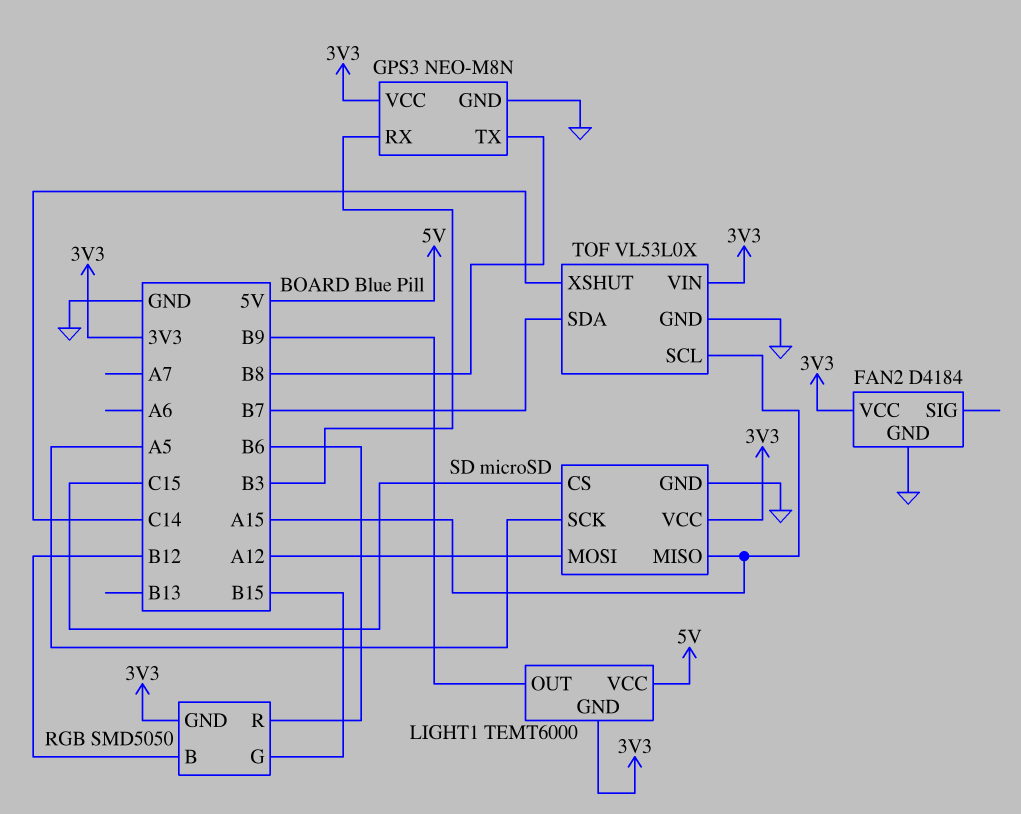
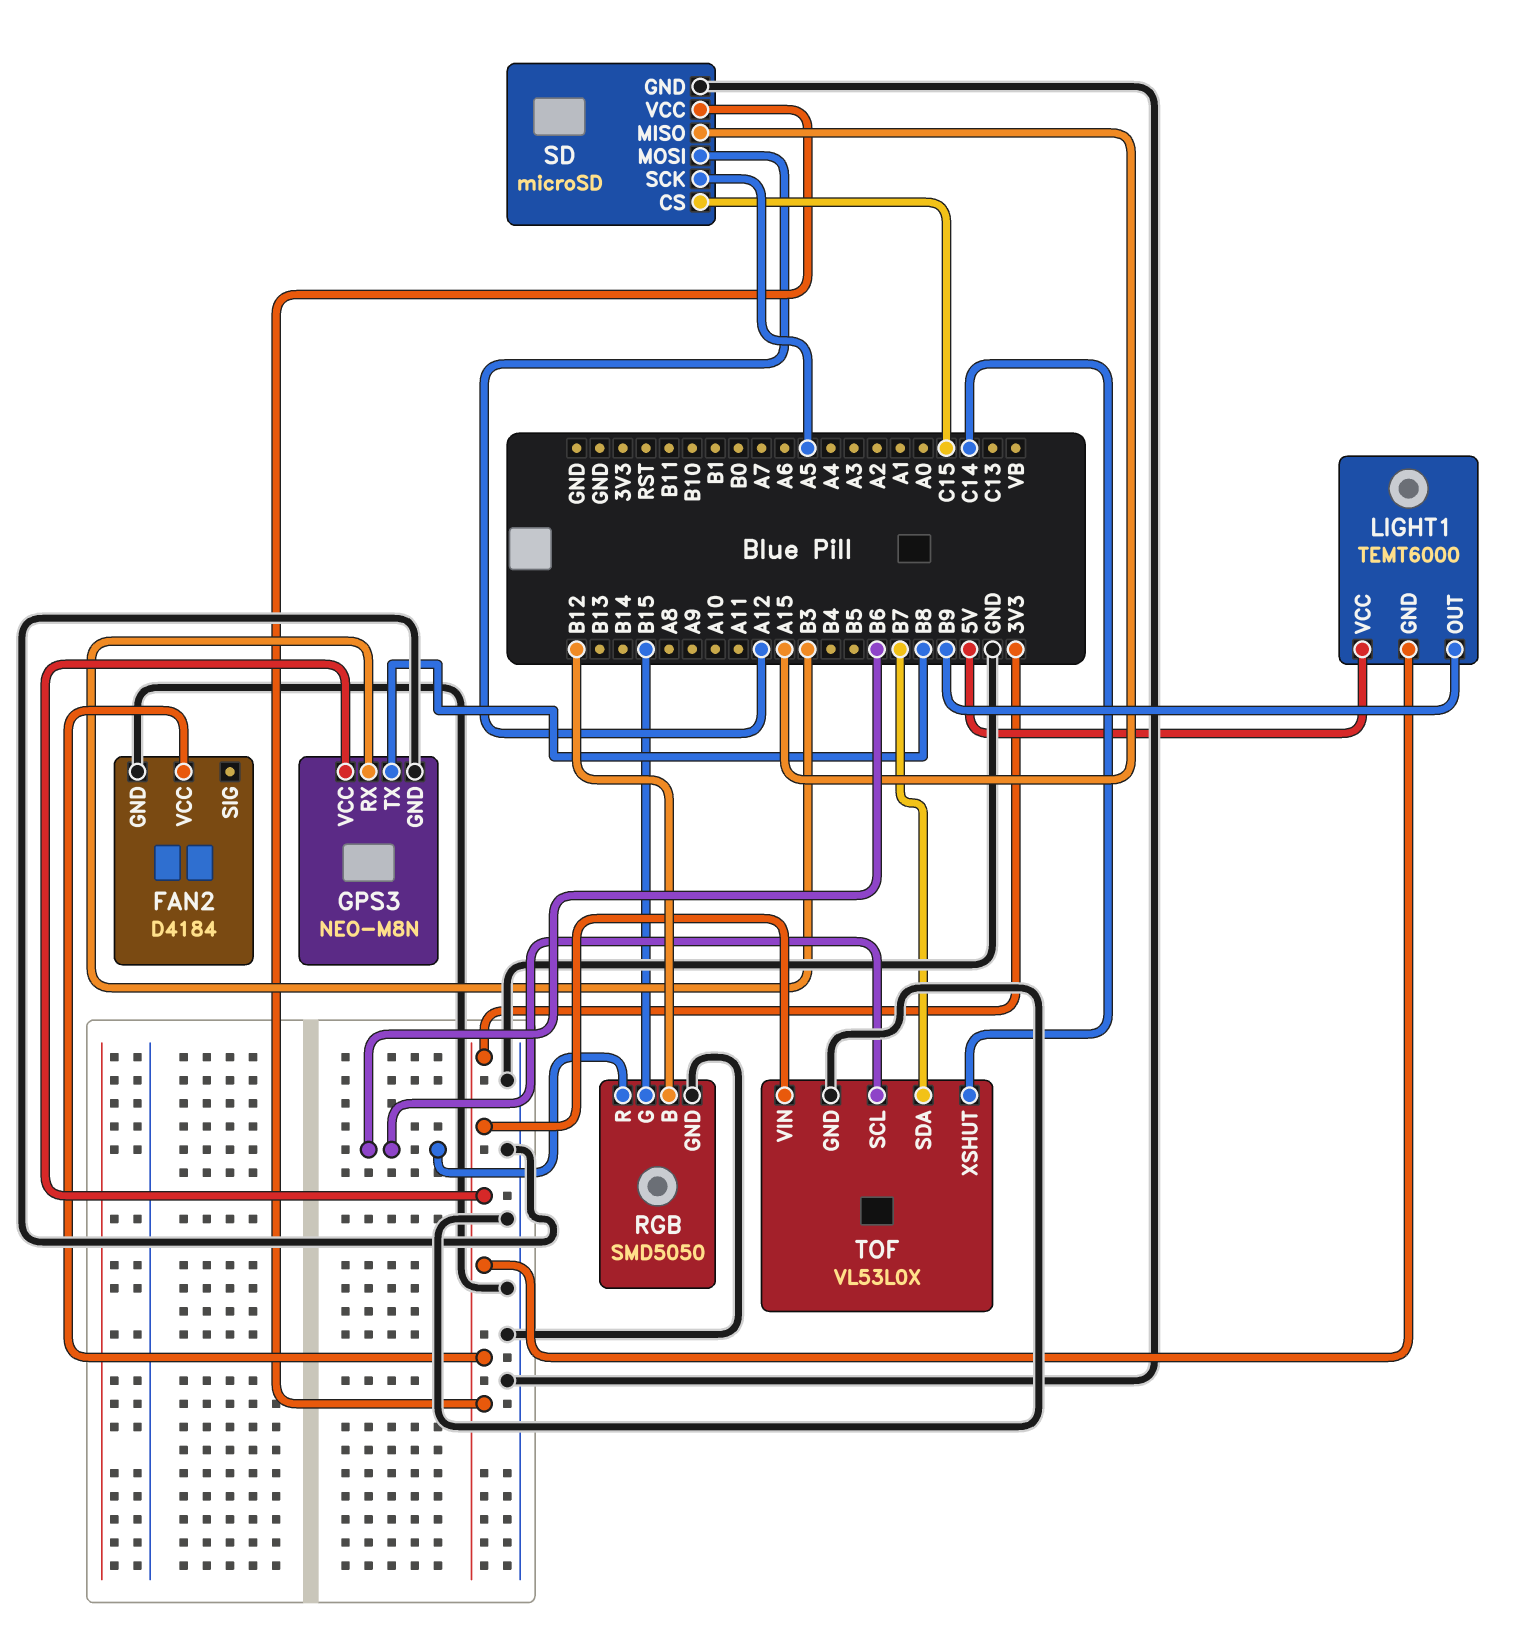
RGB pin GND: 3V3 -> GND
TOF pin SCL: A15 -> B6

